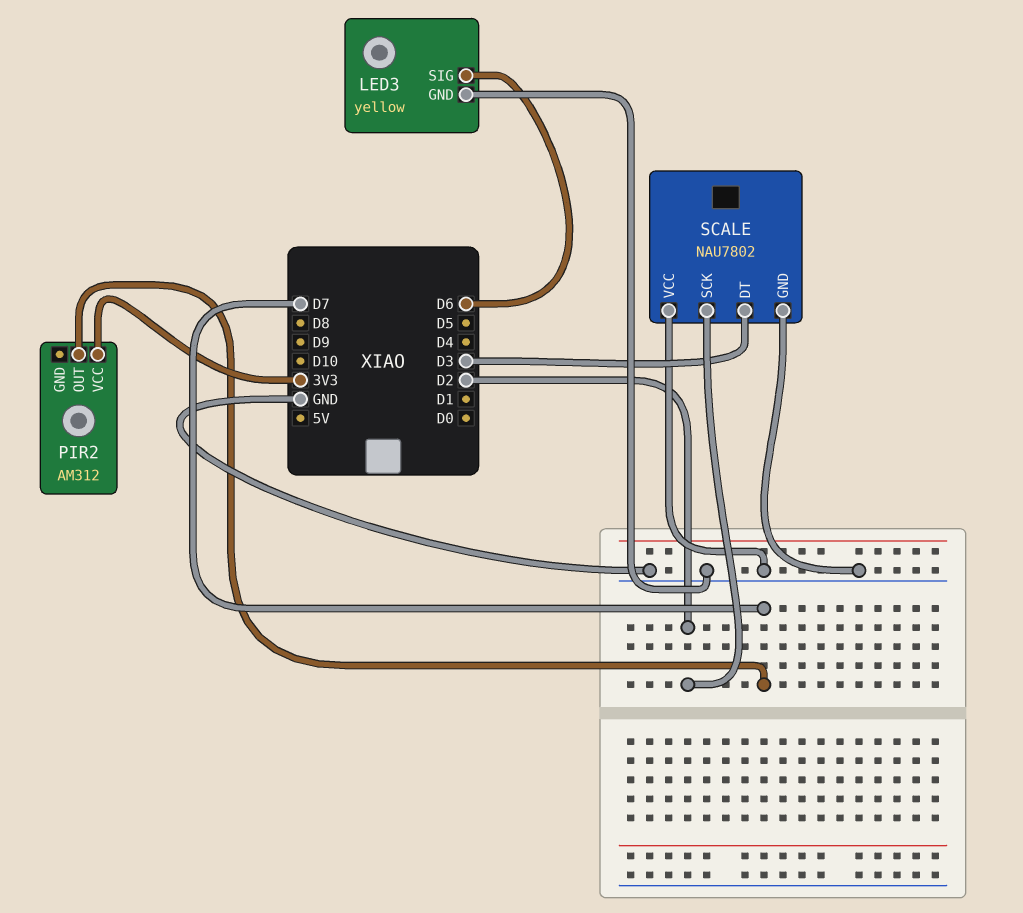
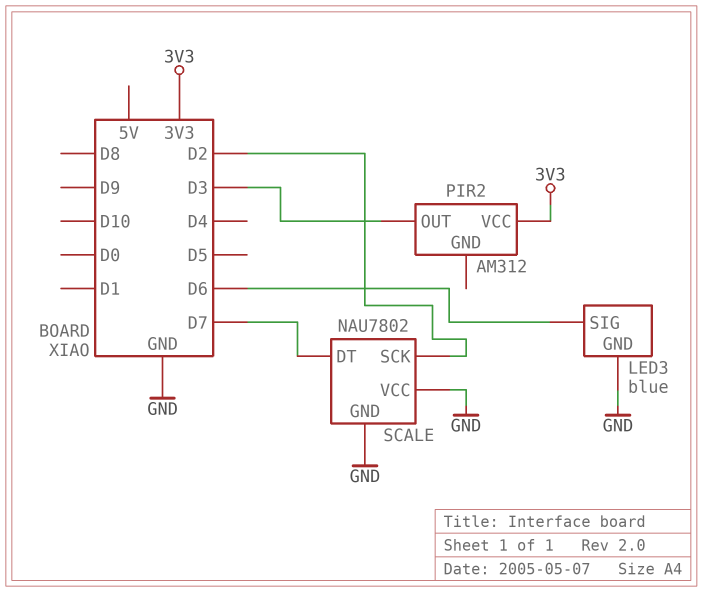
LED3: yellow -> blue
PIR2 pin OUT: D7 -> D3
SCALE pin DT: D3 -> D7

